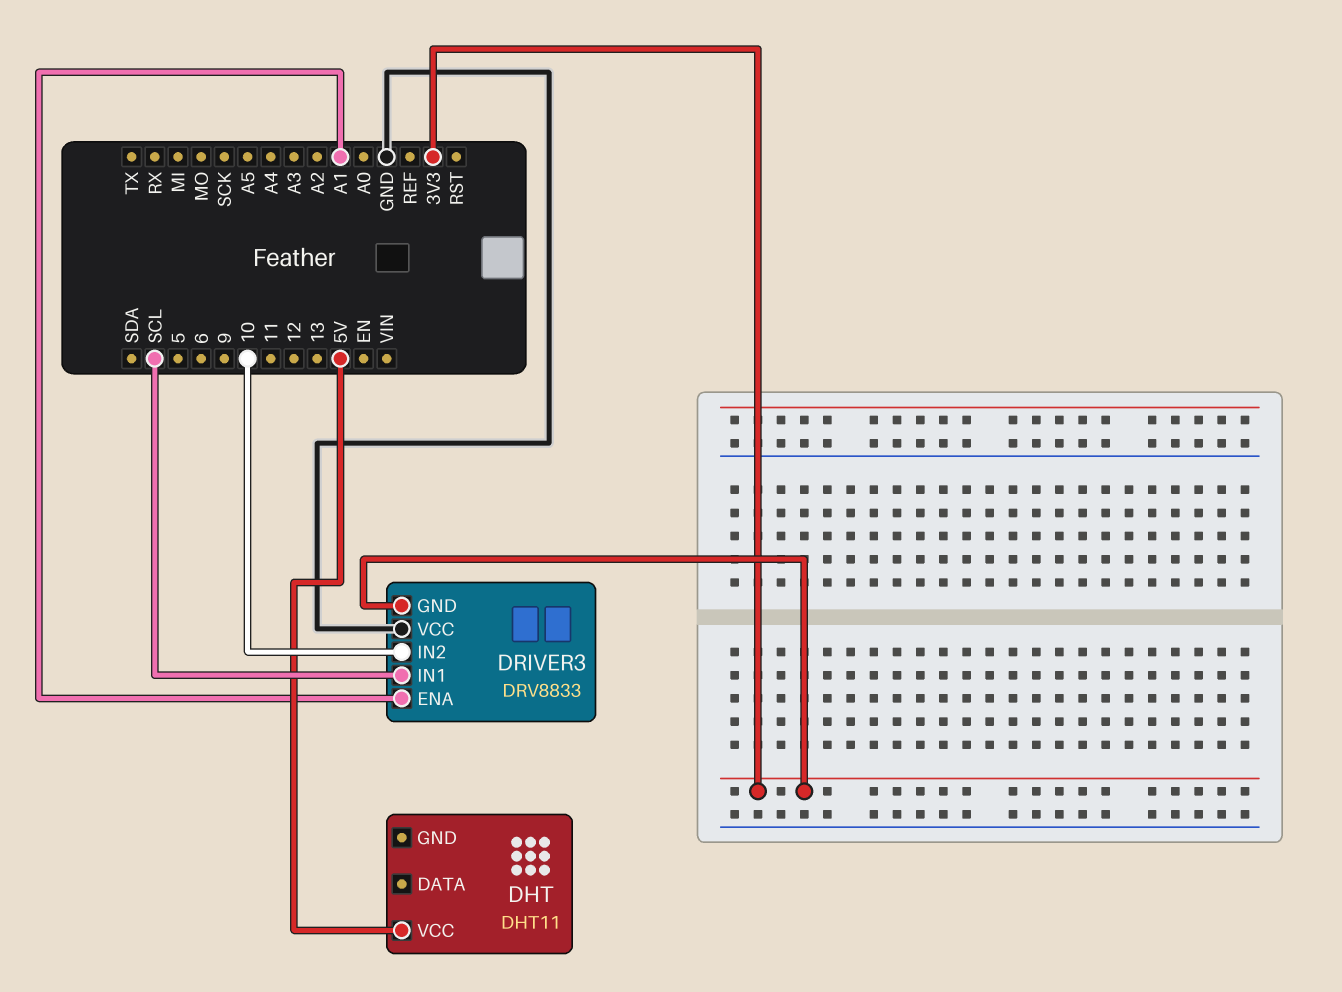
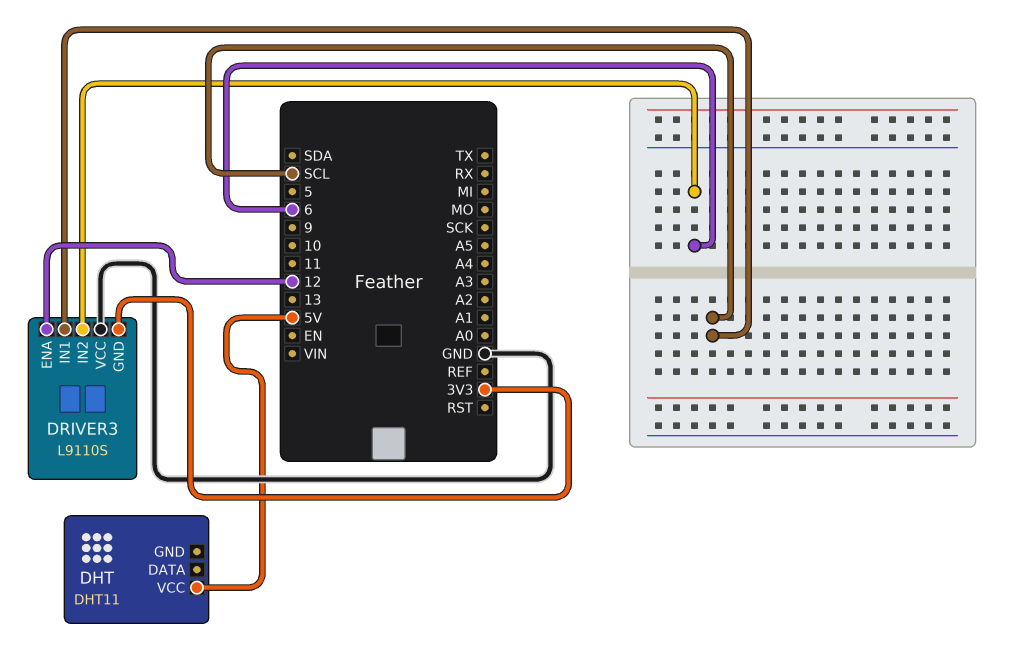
DRIVER3: DRV8833 -> L9110S
DRIVER3 pin ENA: A1 -> 12
DRIVER3 pin IN2: 10 -> 6

